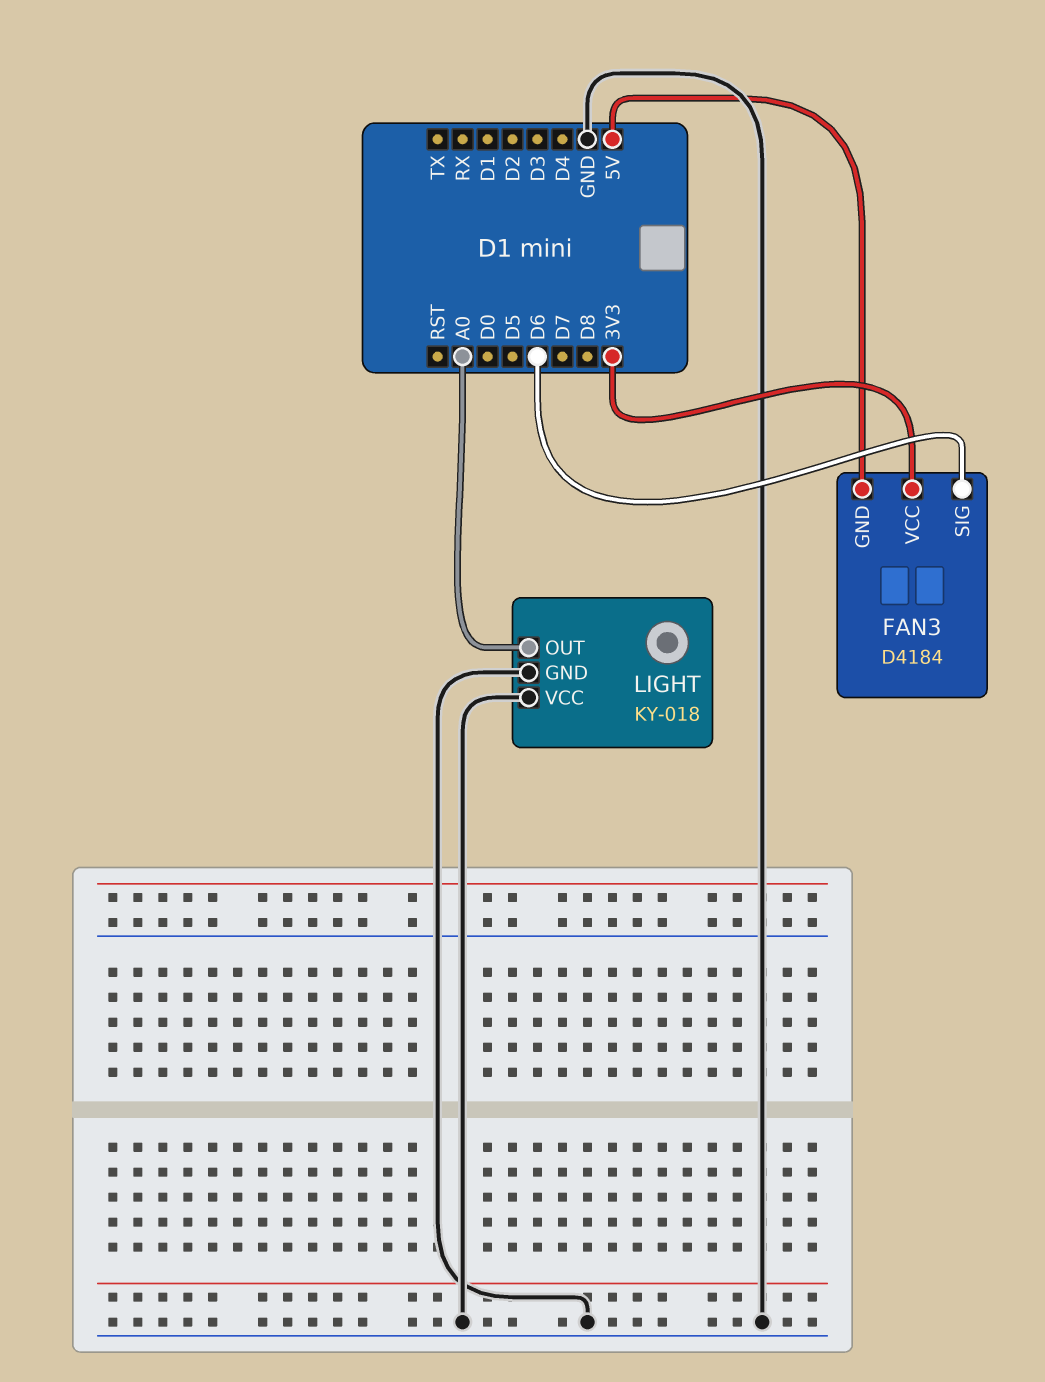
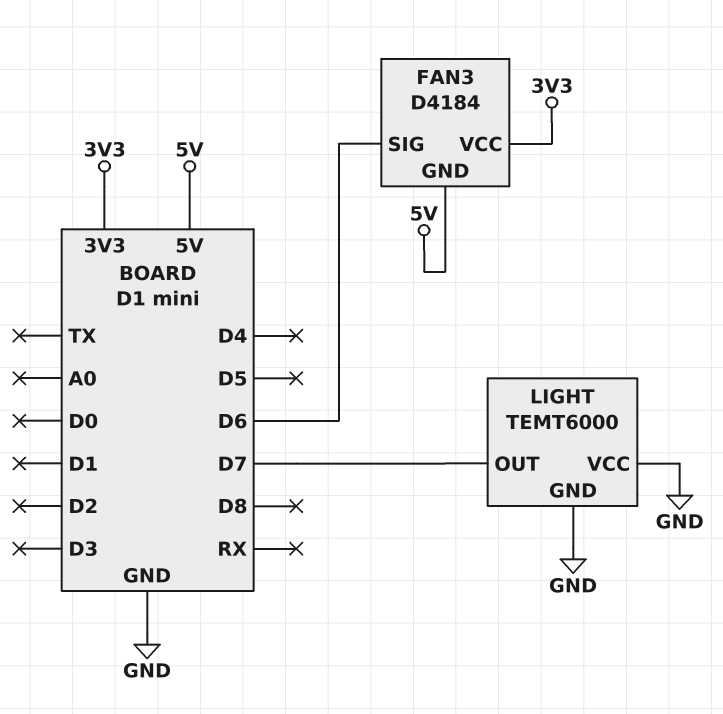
LIGHT: KY-018 -> TEMT6000
LIGHT pin OUT: A0 -> D7

